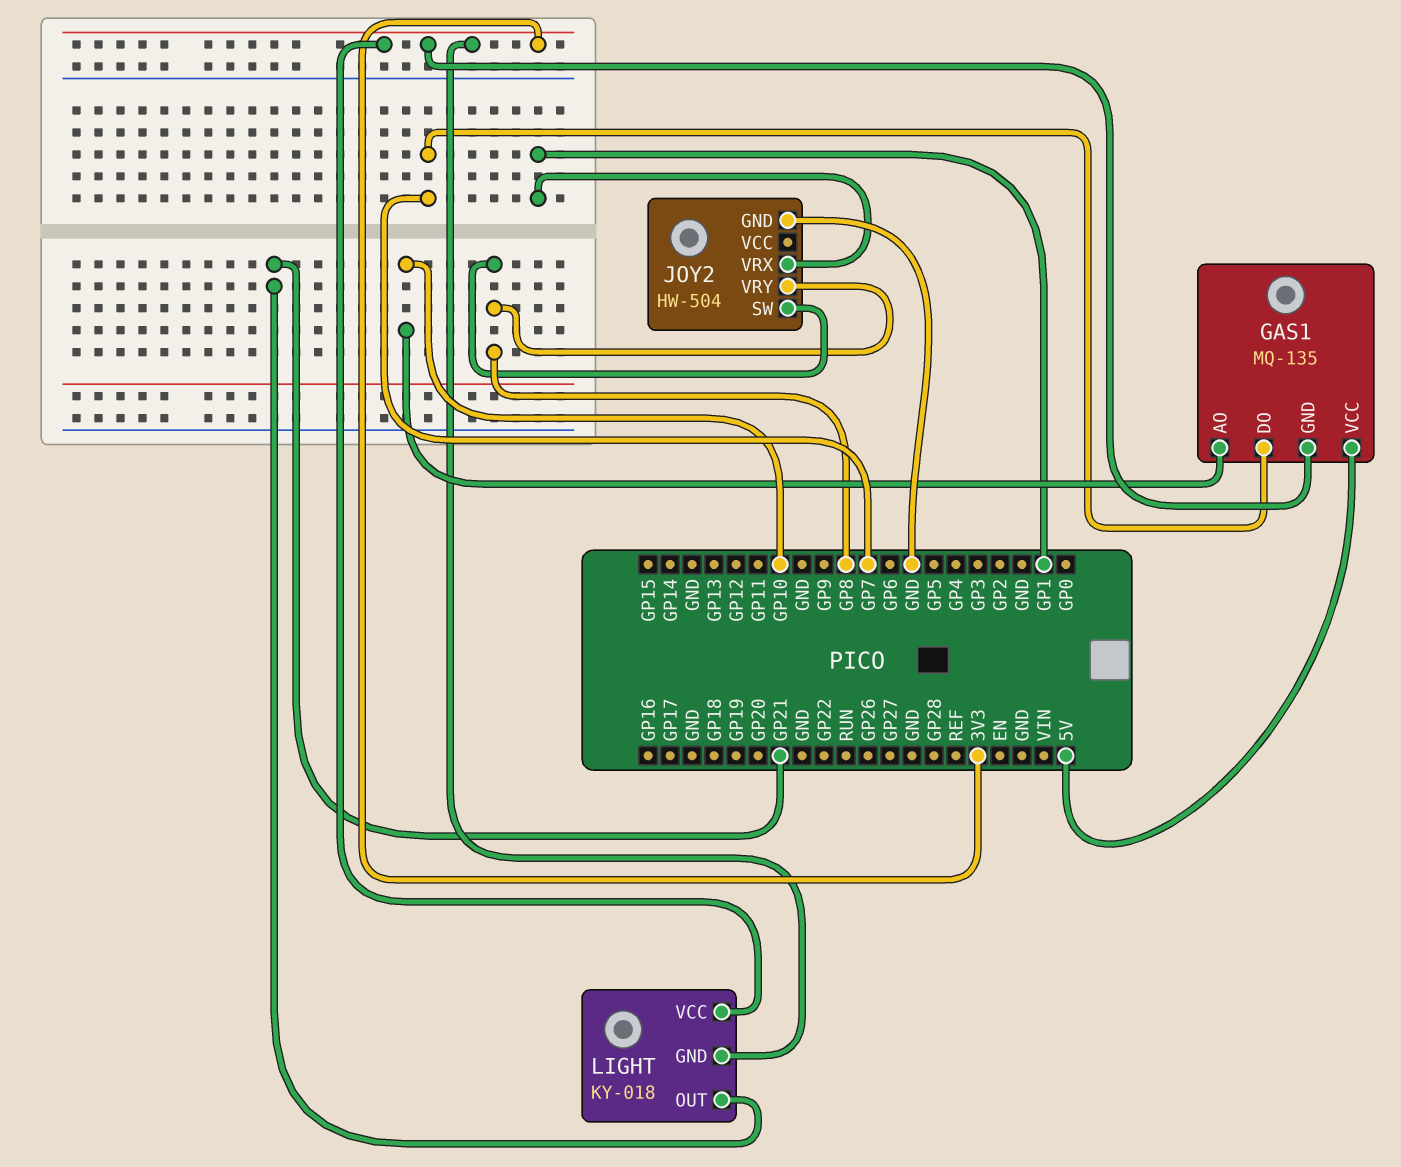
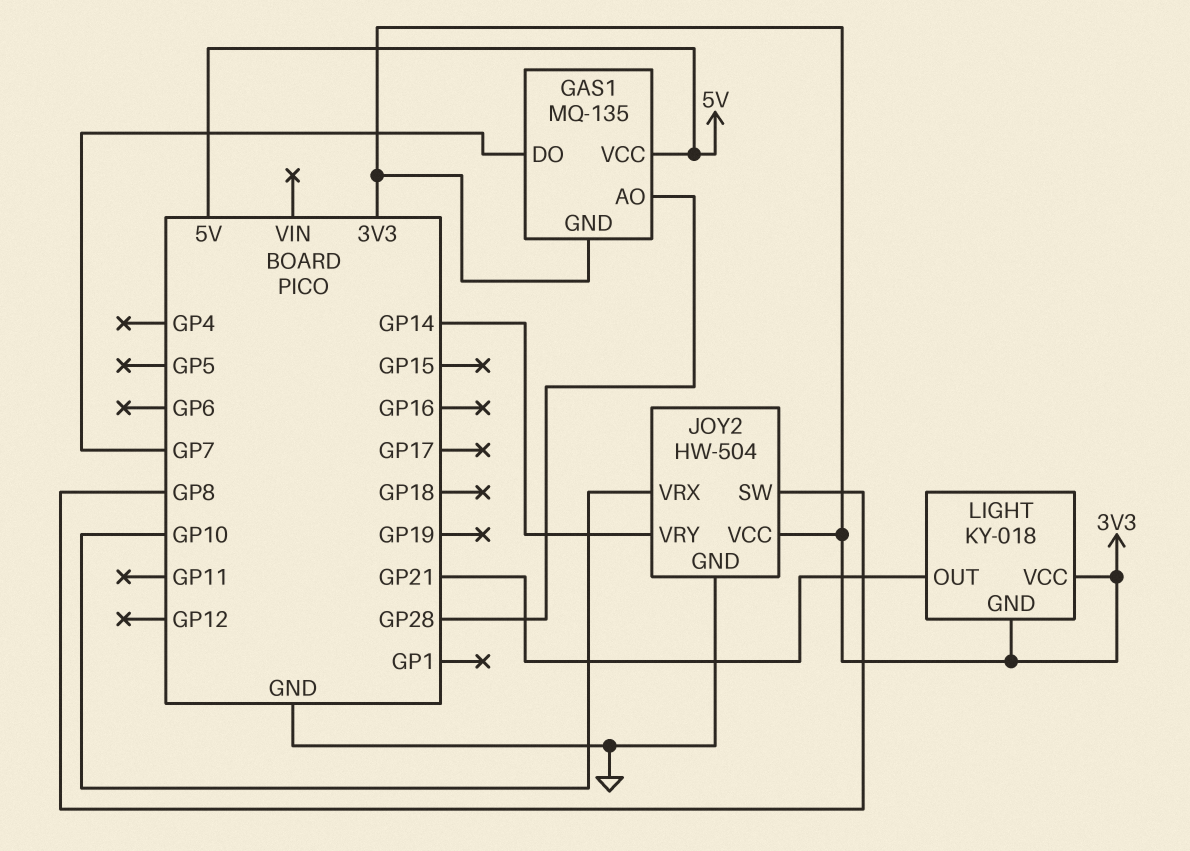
GAS1 pin AO: GP10 -> GP28
JOY2 pin VCC: none -> 3V3
JOY2 pin VRX: GP1 -> GP10
JOY2 pin VRY: GP8 -> GP14

